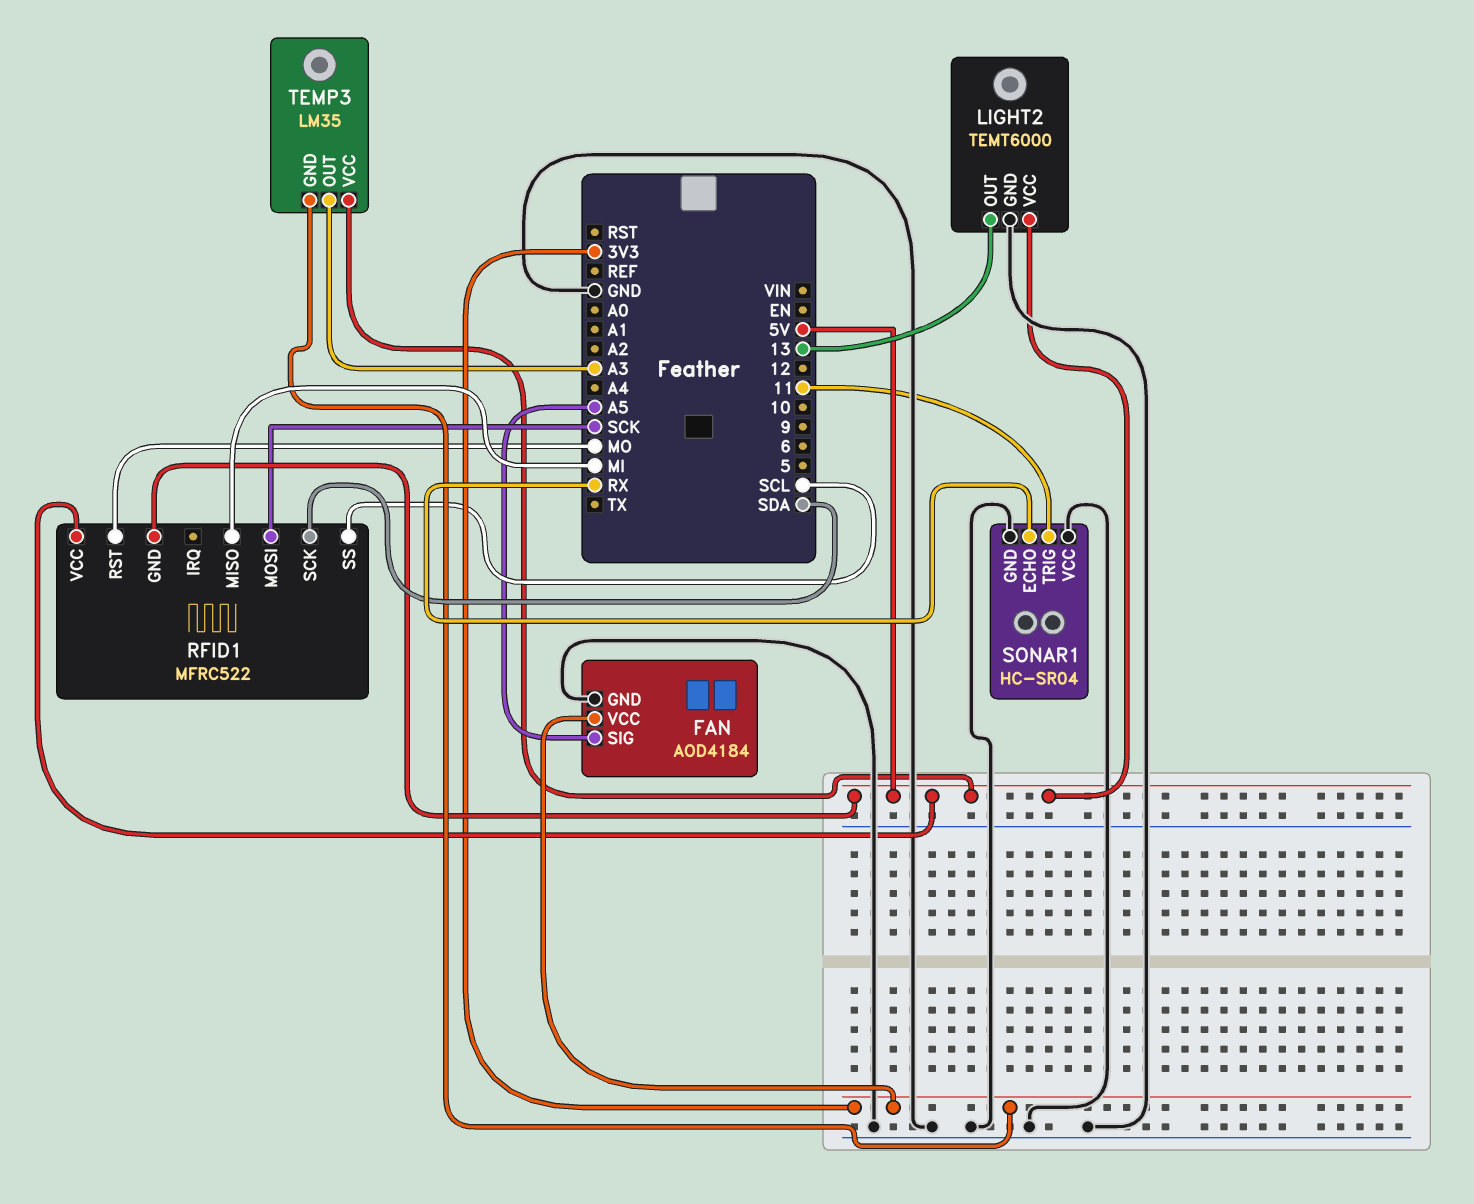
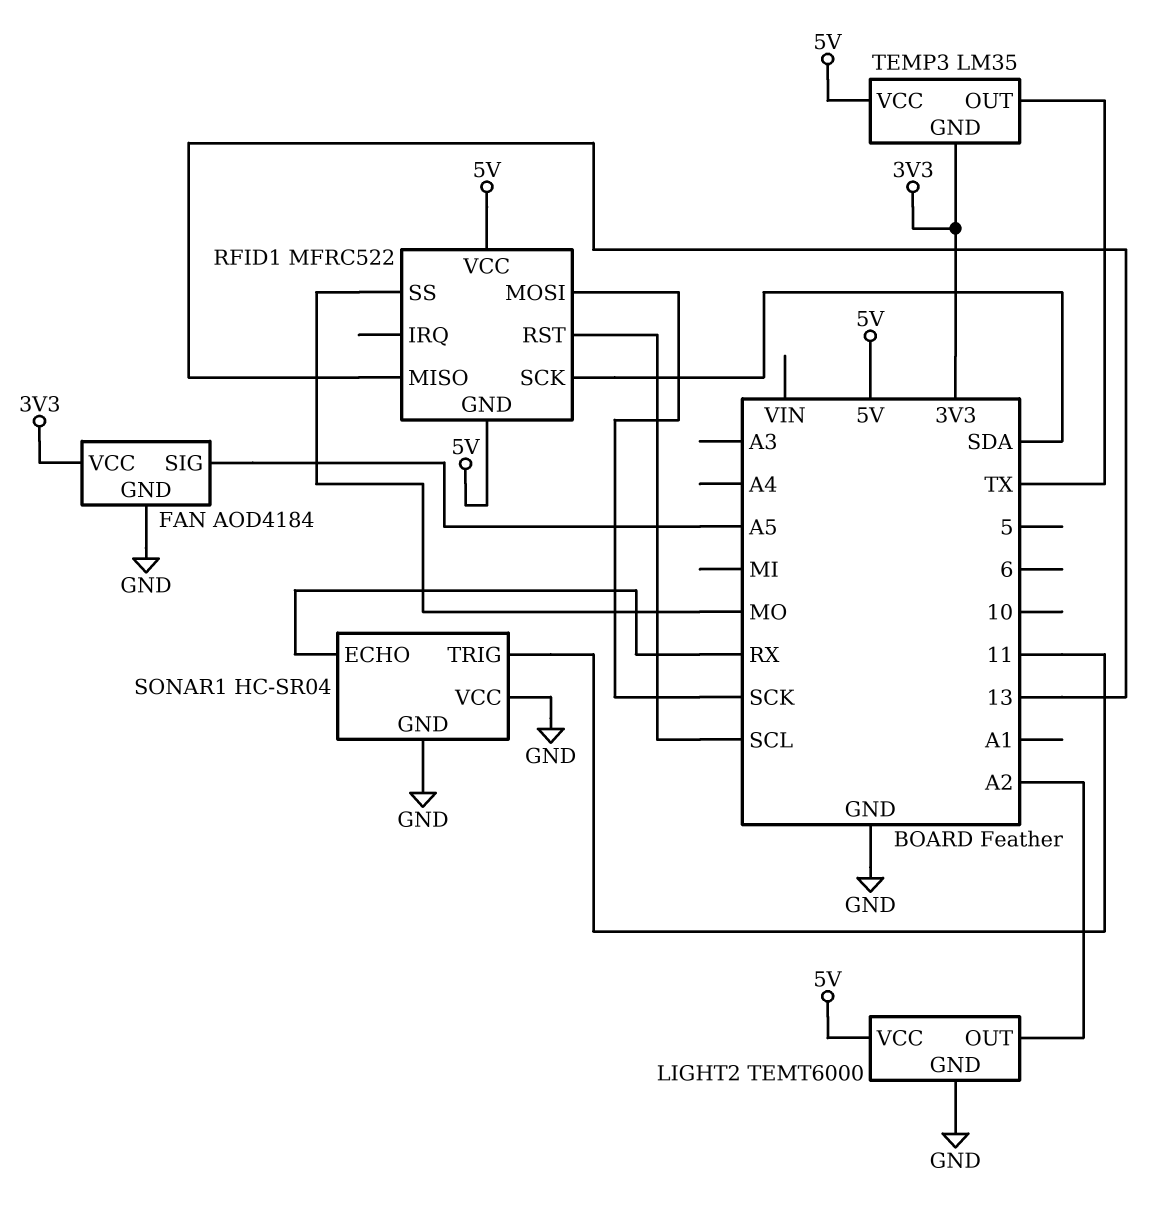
LIGHT2 pin OUT: 13 -> A2
RFID1 pin MISO: MI -> 13
RFID1 pin RST: MO -> SCL
RFID1 pin SS: SCL -> MO
TEMP3 pin OUT: A3 -> TX

